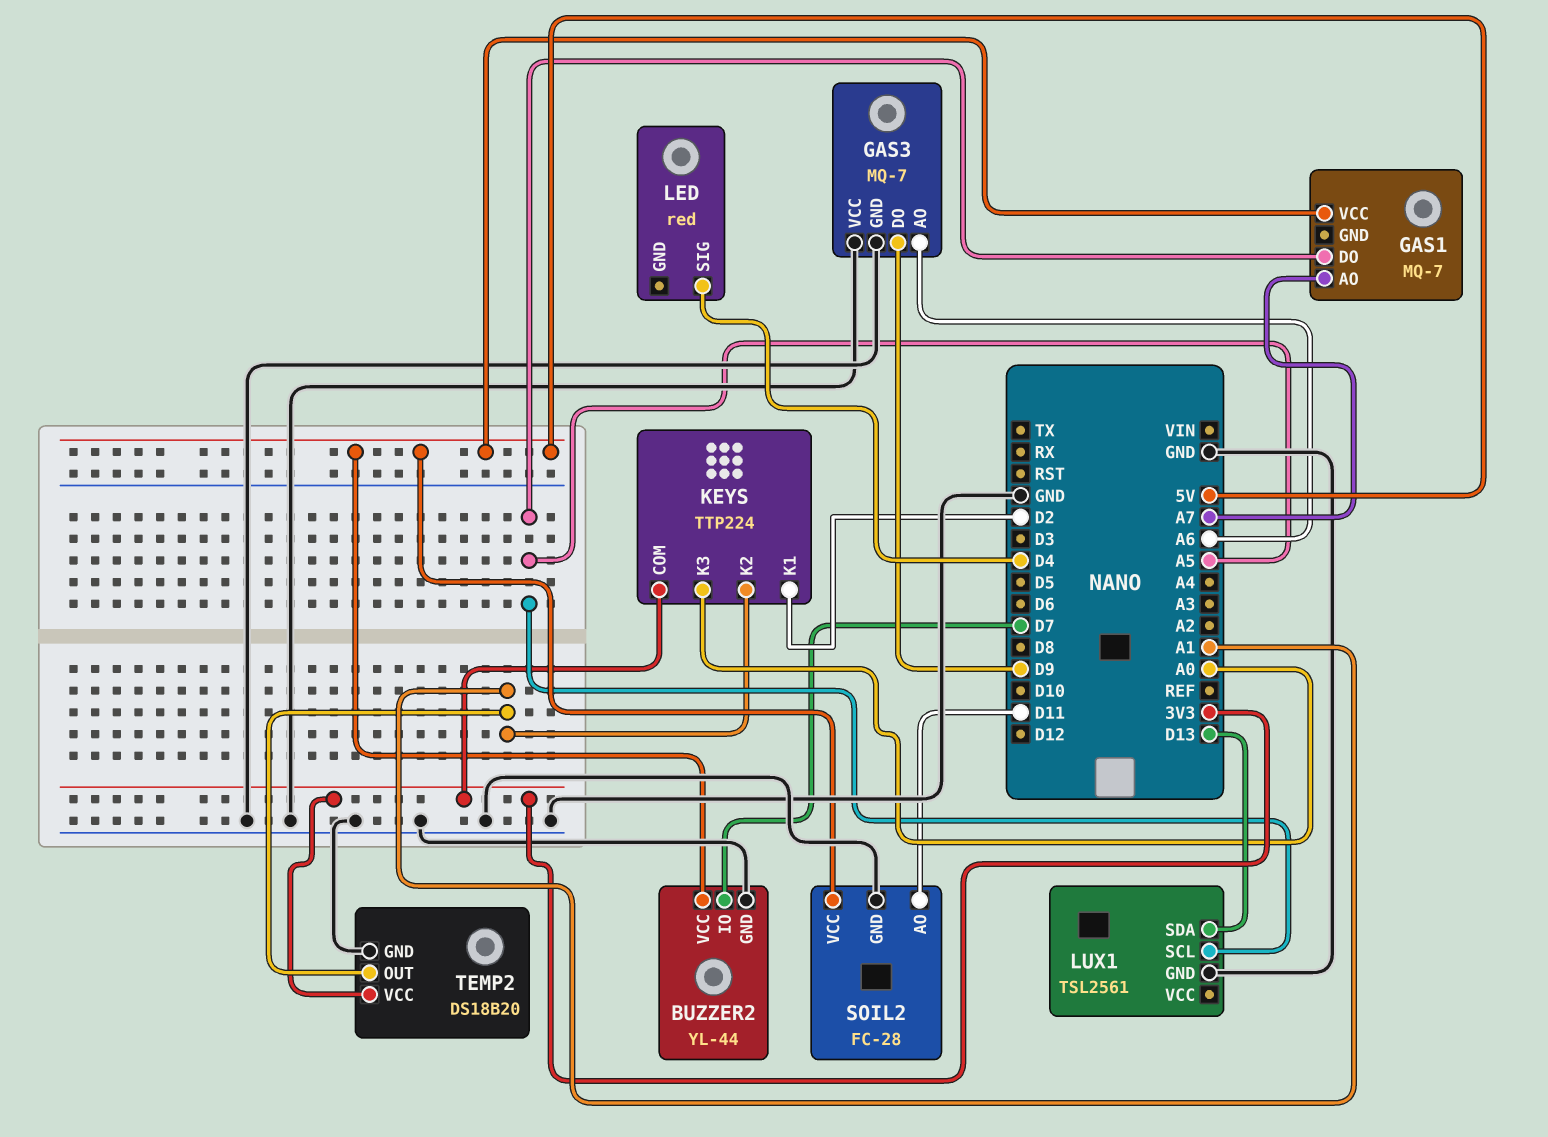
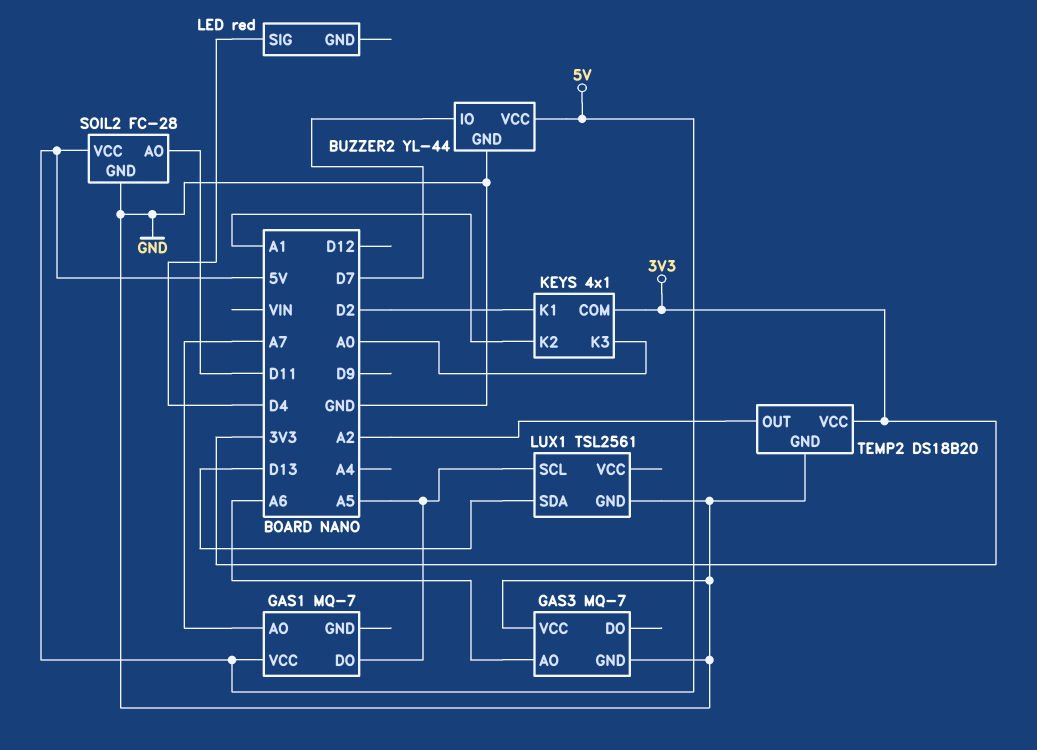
GAS3 pin DO: D9 -> none
KEYS: TTP224 -> 4x1
TEMP2 pin OUT: A1 -> A2

